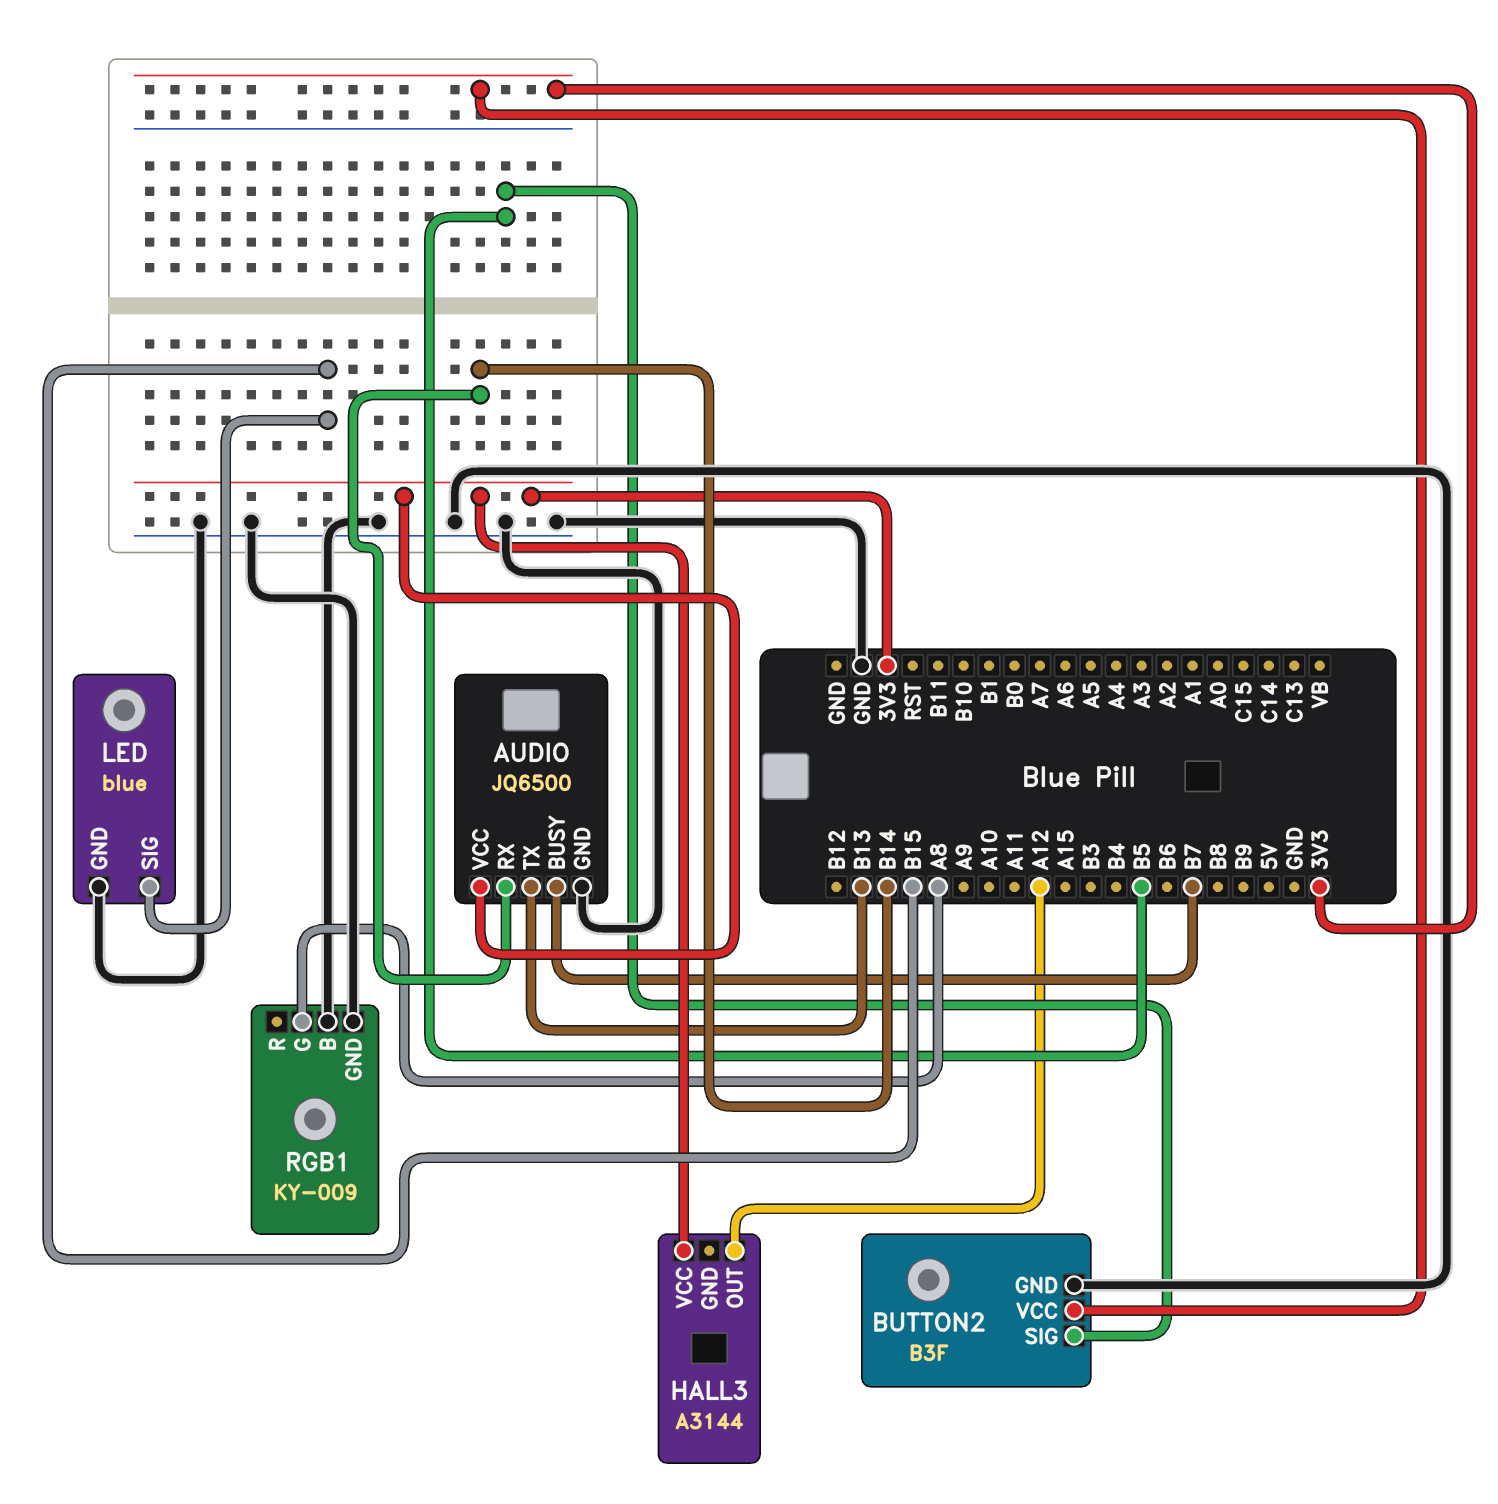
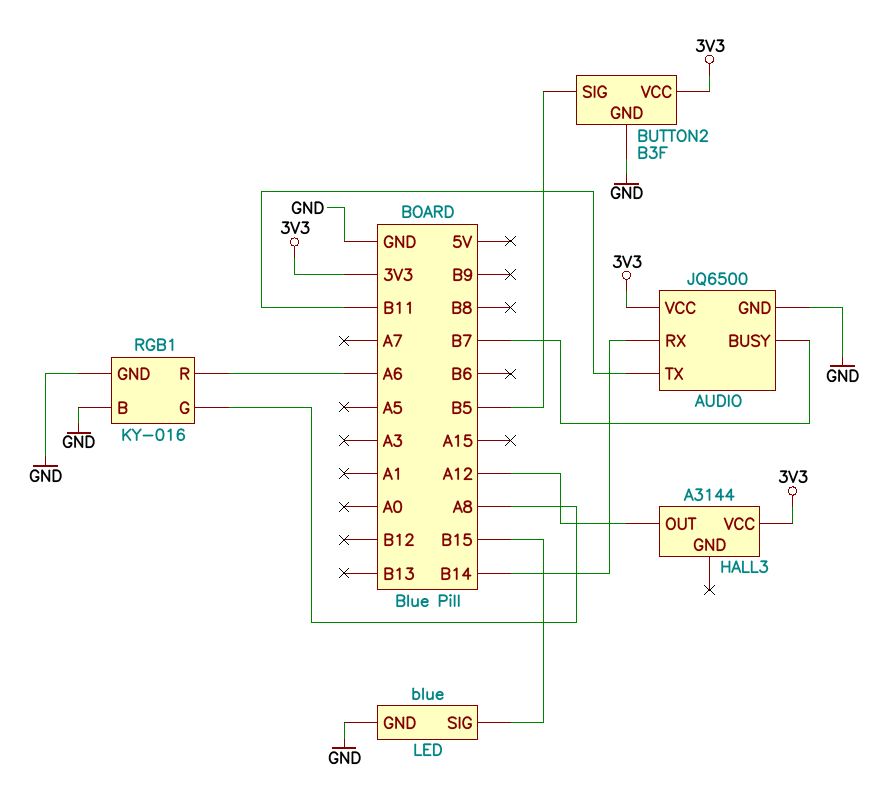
AUDIO pin TX: B13 -> B11
RGB1: KY-009 -> KY-016
RGB1 pin R: none -> A6

